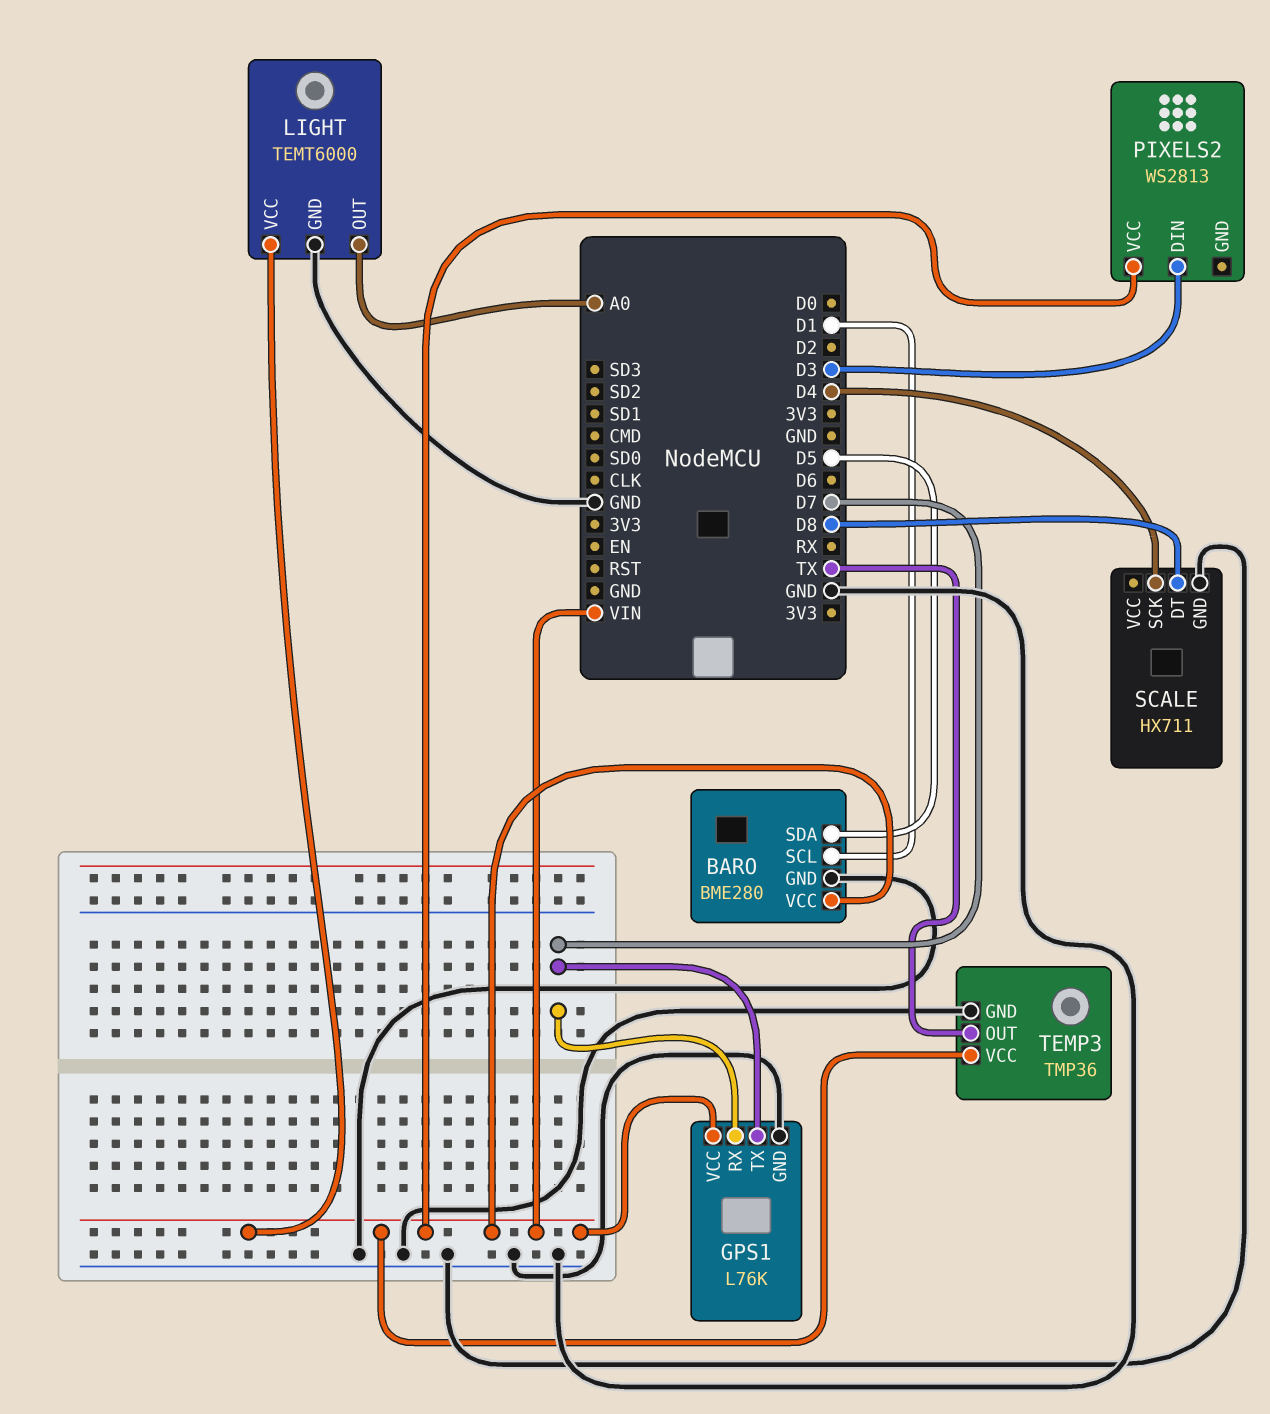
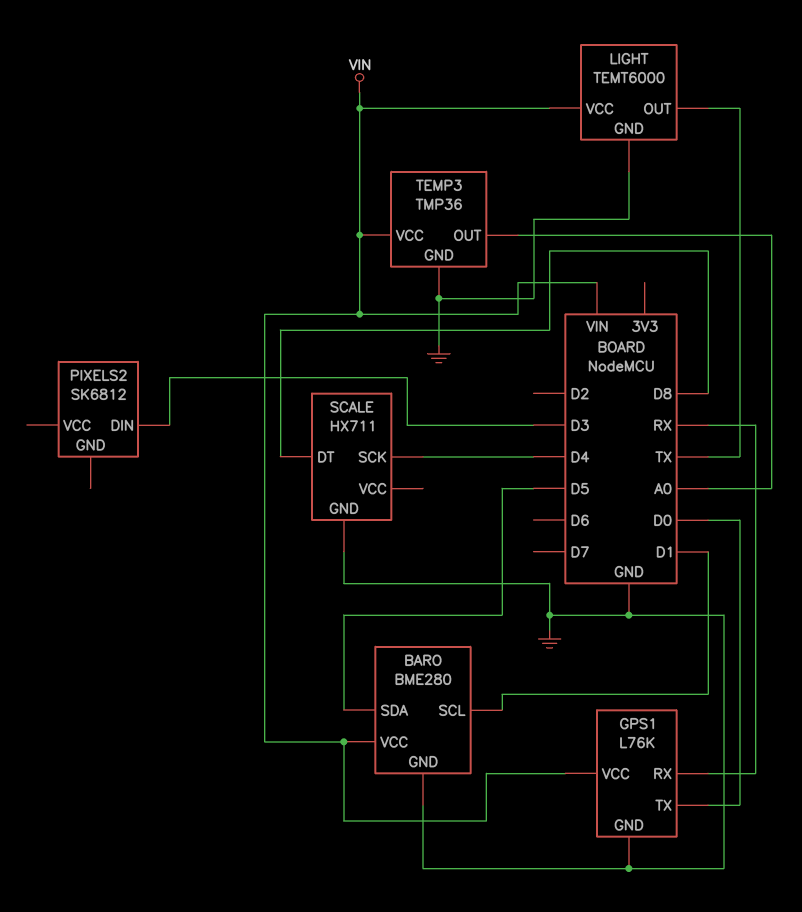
GPS1 pin RX: D7 -> RX
GPS1 pin TX: D7 -> D0
LIGHT pin OUT: A0 -> TX
PIXELS2: WS2813 -> SK6812
PIXELS2 pin VCC: VIN -> none
TEMP3 pin OUT: TX -> A0

